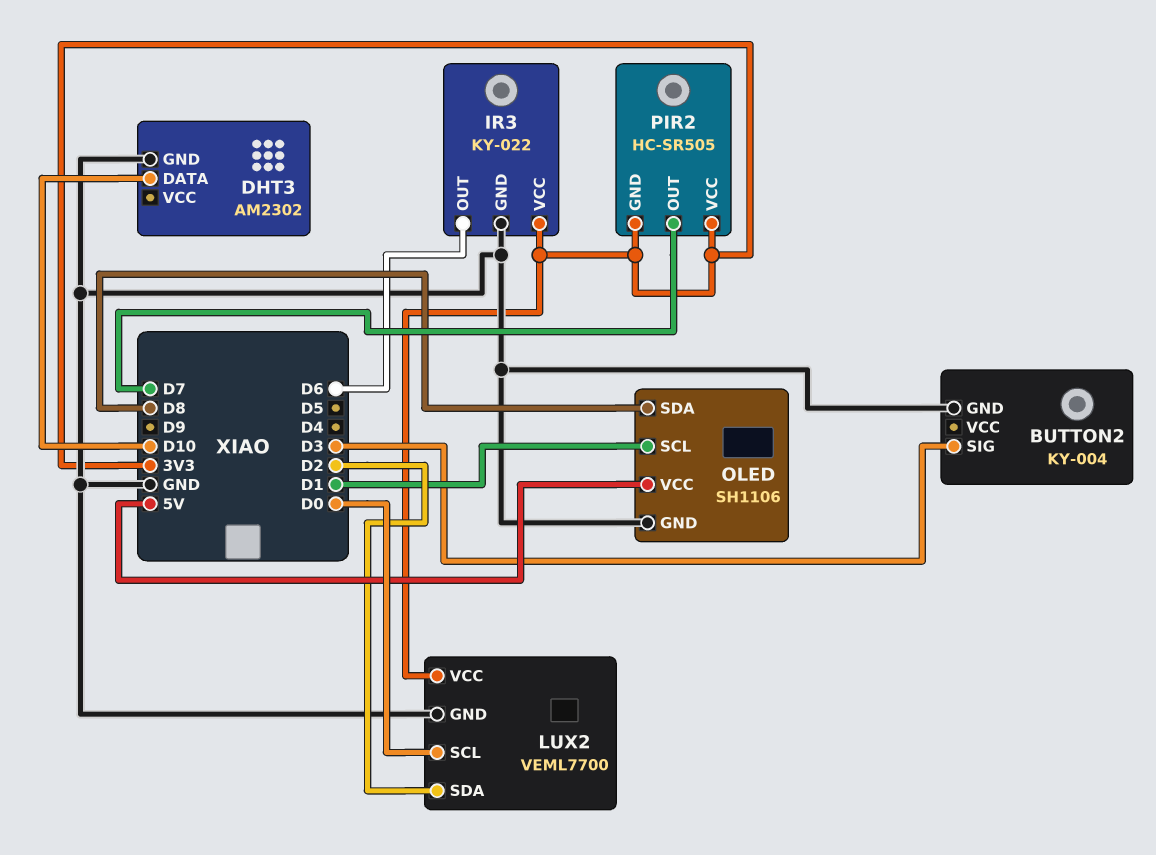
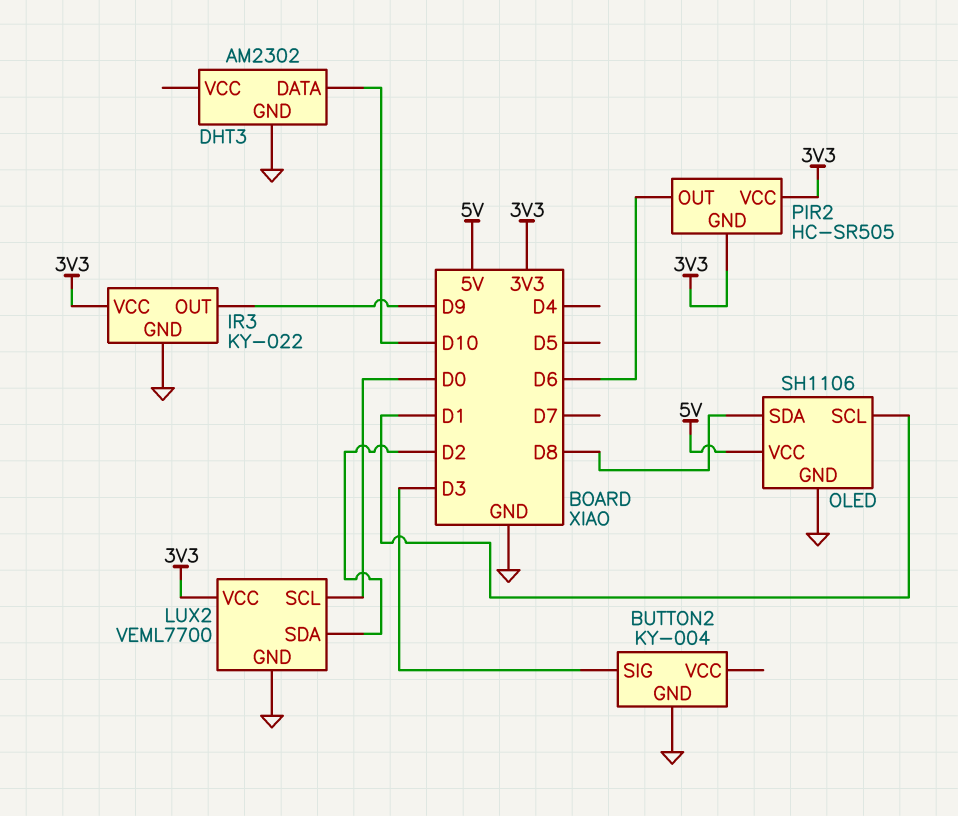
IR3 pin OUT: D6 -> D9
PIR2 pin OUT: D7 -> D6

